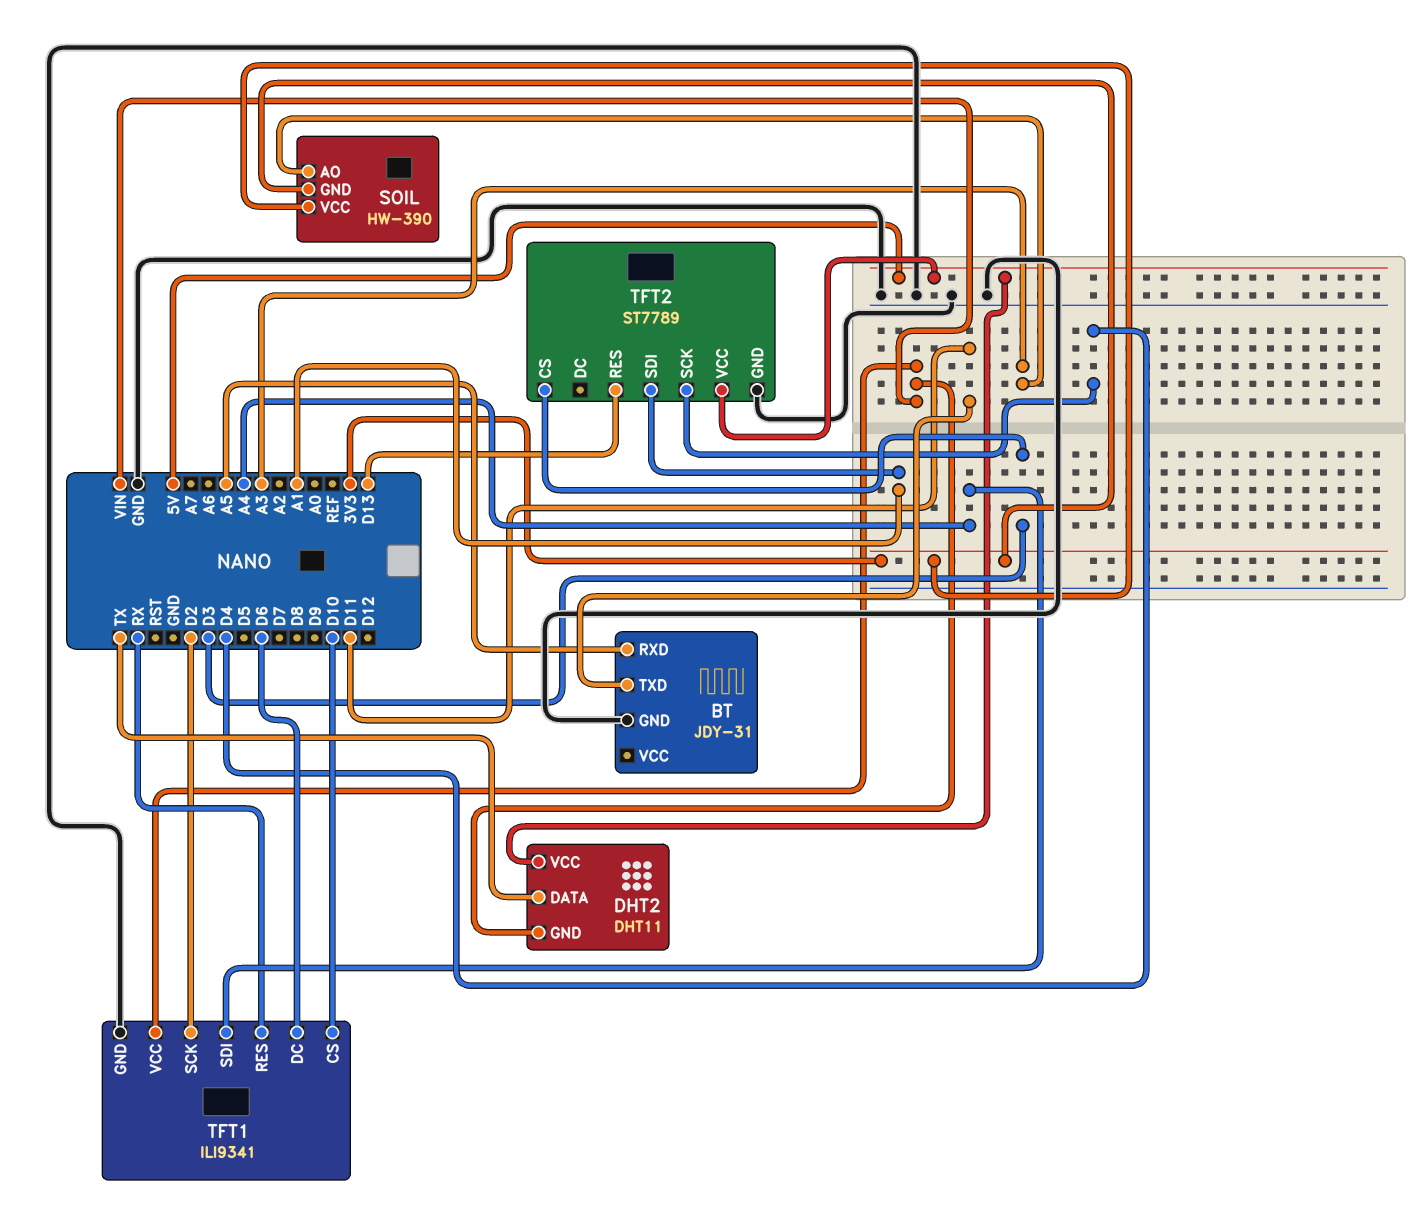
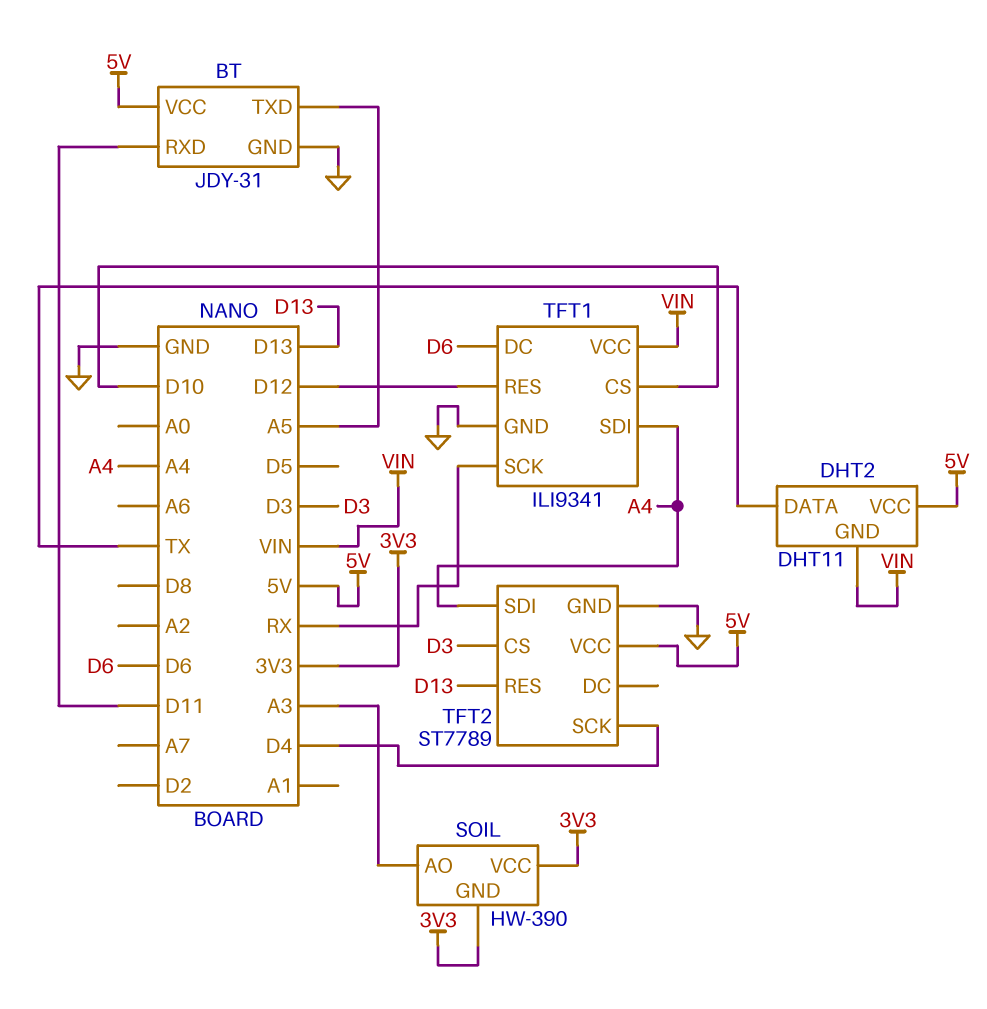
BT pin RXD: A5 -> D11
BT pin TXD: D11 -> A5
BT pin VCC: none -> 5V
TFT1 pin RES: RX -> D12
TFT1 pin SCK: D2 -> RX
TFT2 pin SDI: A1 -> A4

